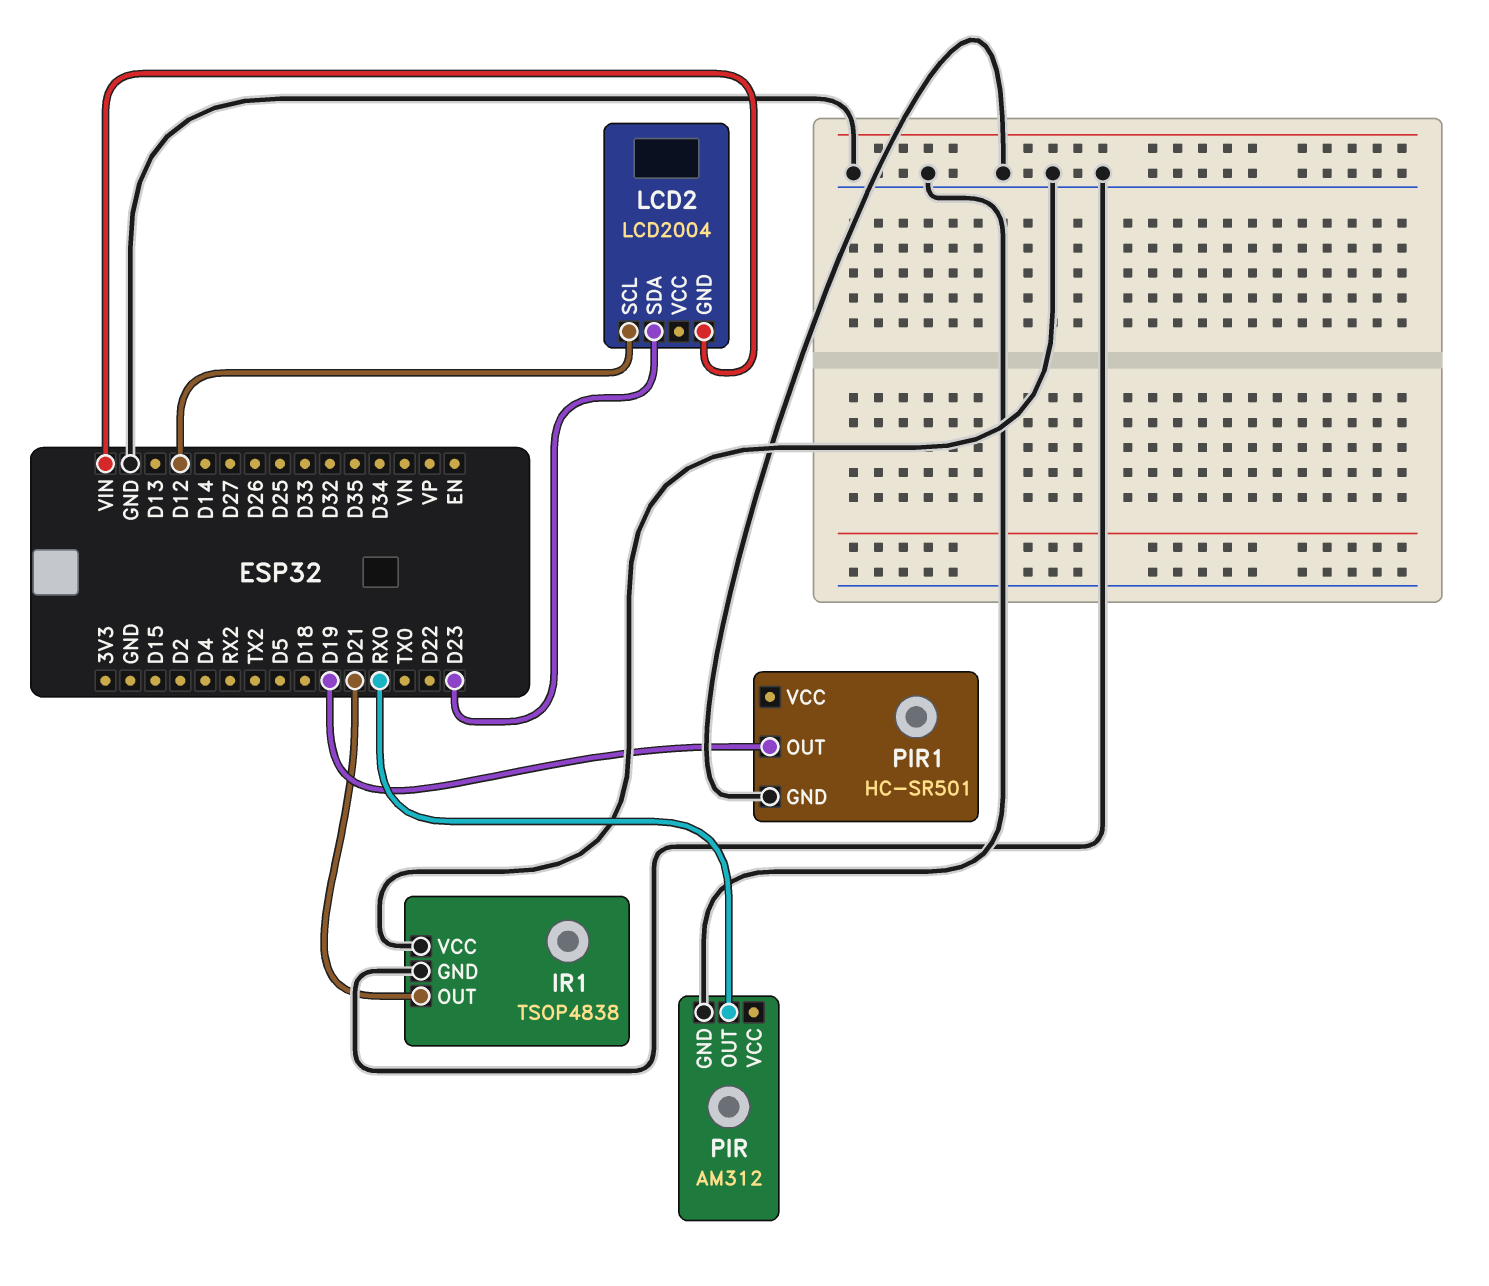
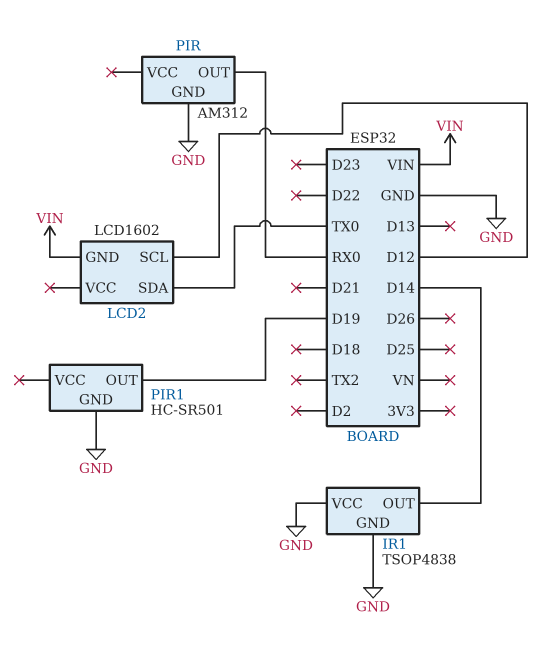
IR1 pin OUT: D21 -> D14
LCD2: LCD2004 -> LCD1602
LCD2 pin SDA: D23 -> TX0

